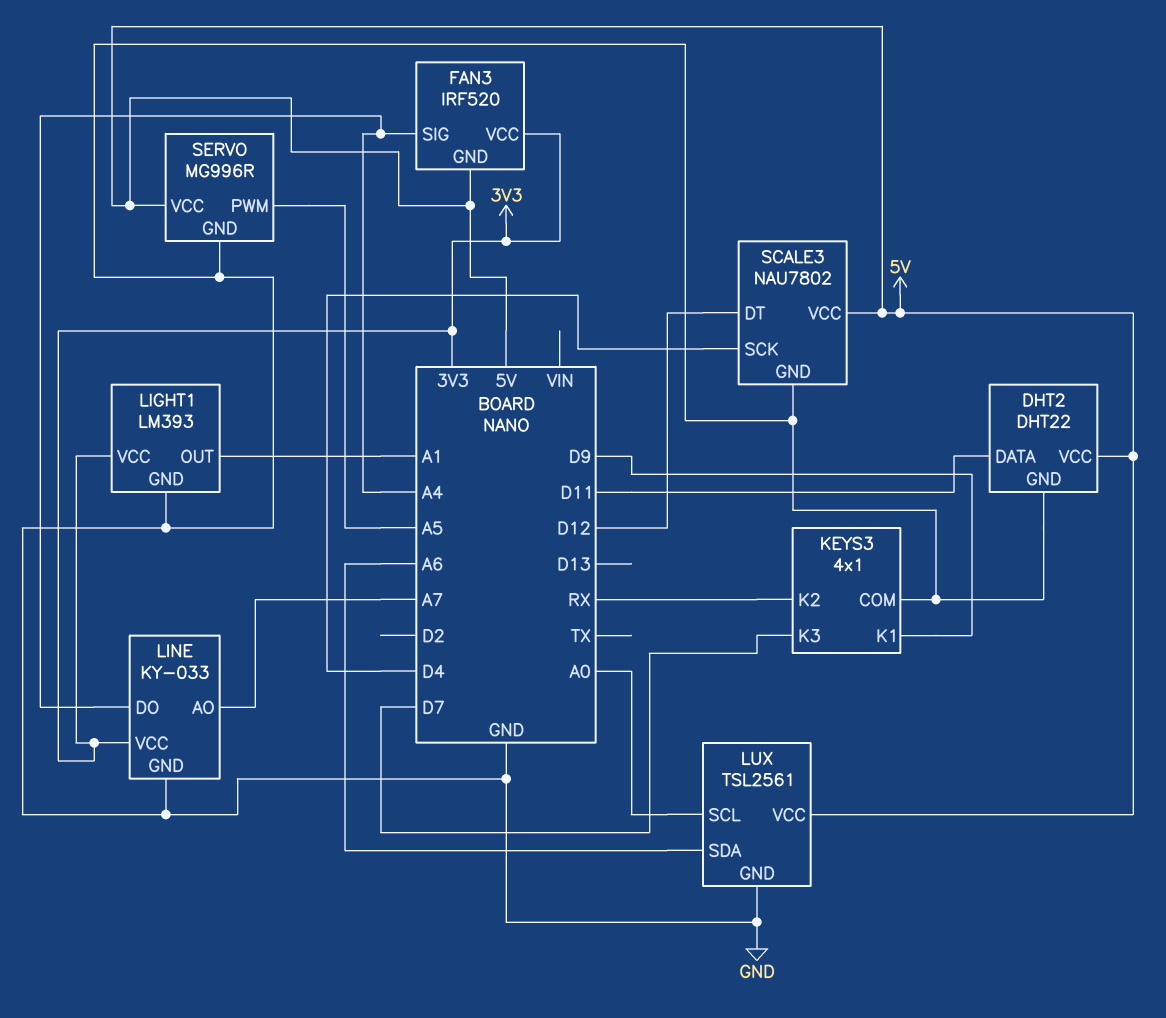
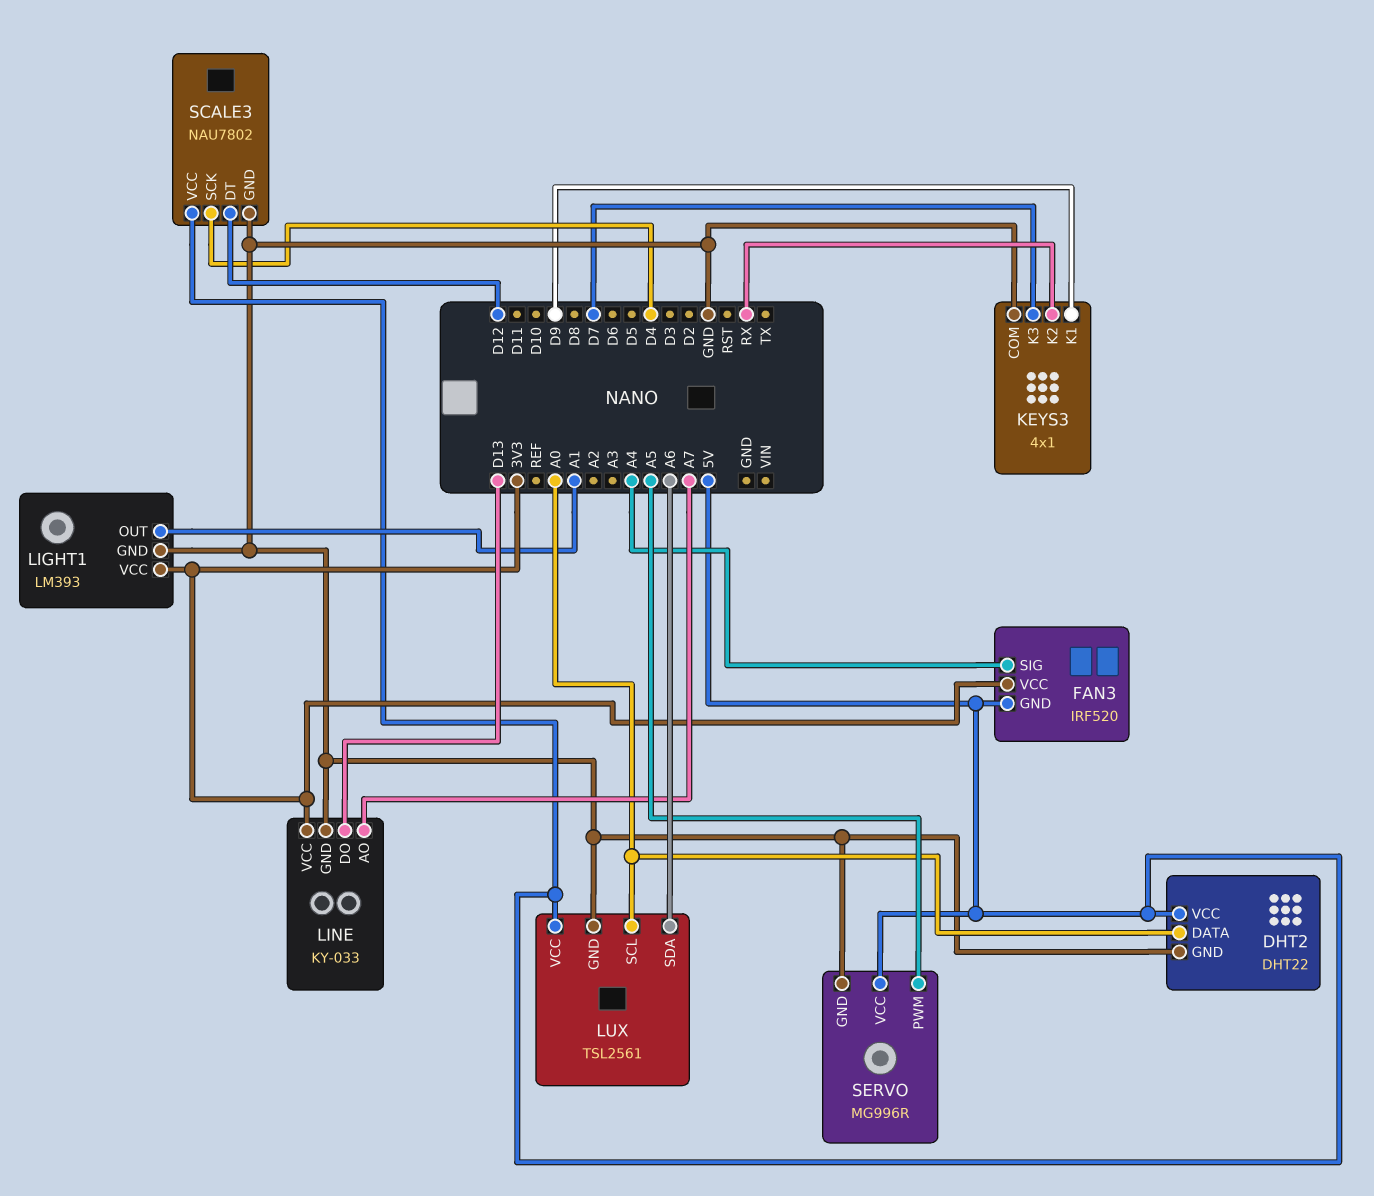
DHT2 pin DATA: D11 -> A0
LINE pin DO: A4 -> D13

